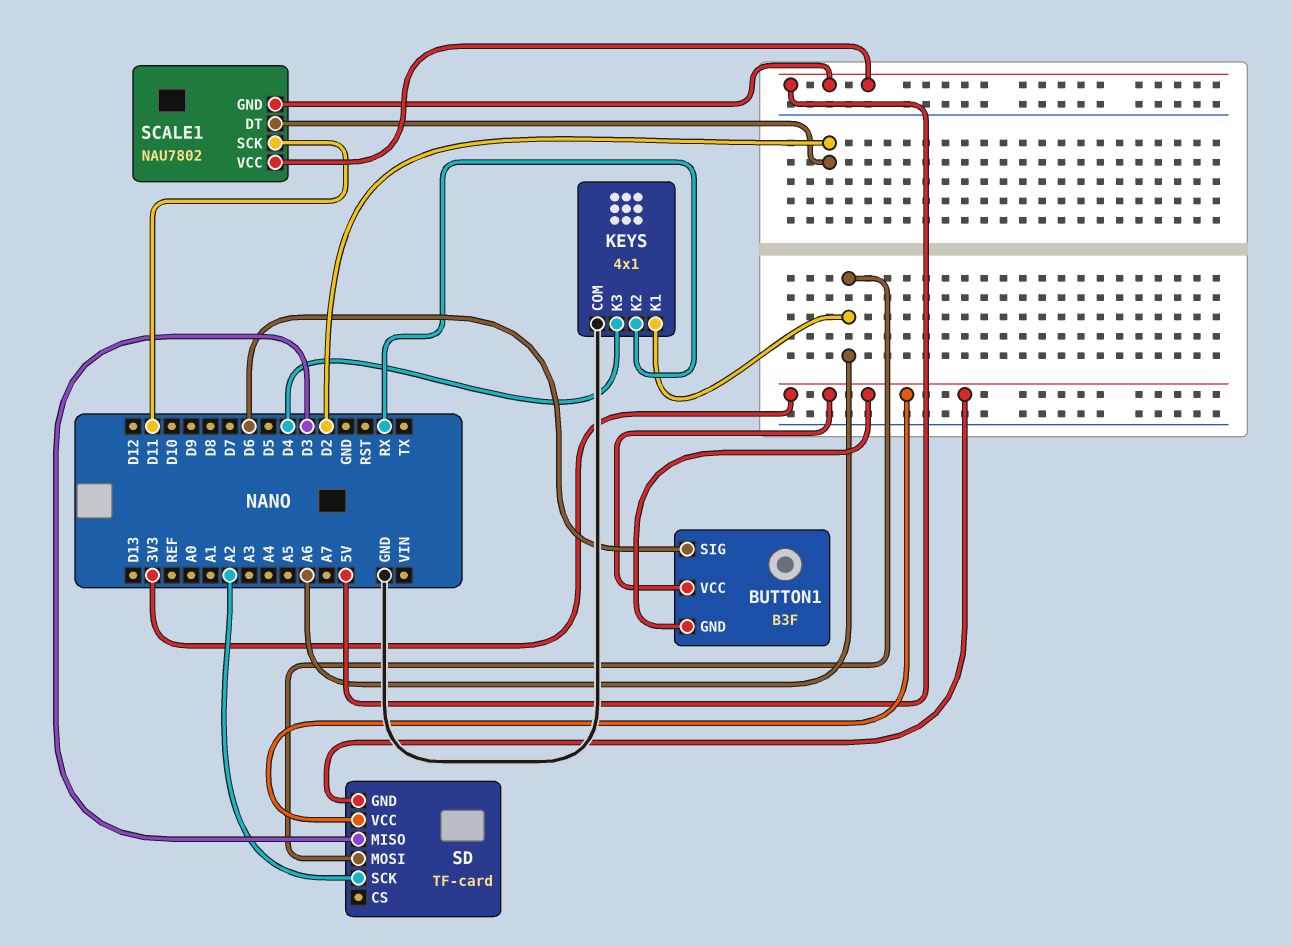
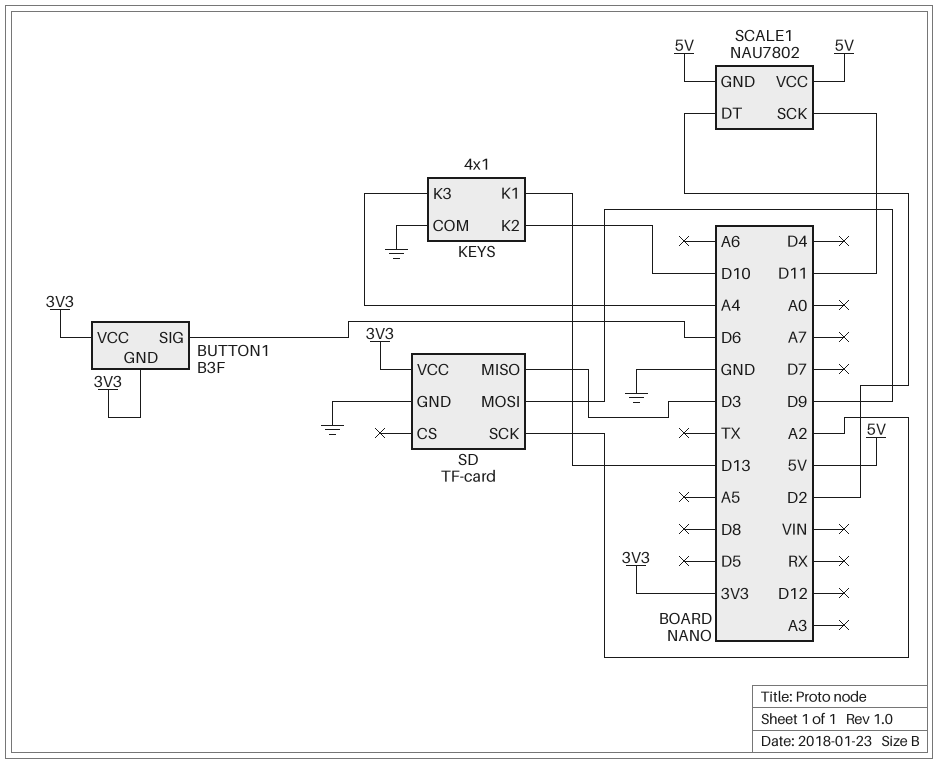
KEYS pin K1: A6 -> D13
KEYS pin K2: RX -> D10
KEYS pin K3: D4 -> A4
SD pin GND: 3V3 -> GND
SD pin MOSI: A6 -> D9

